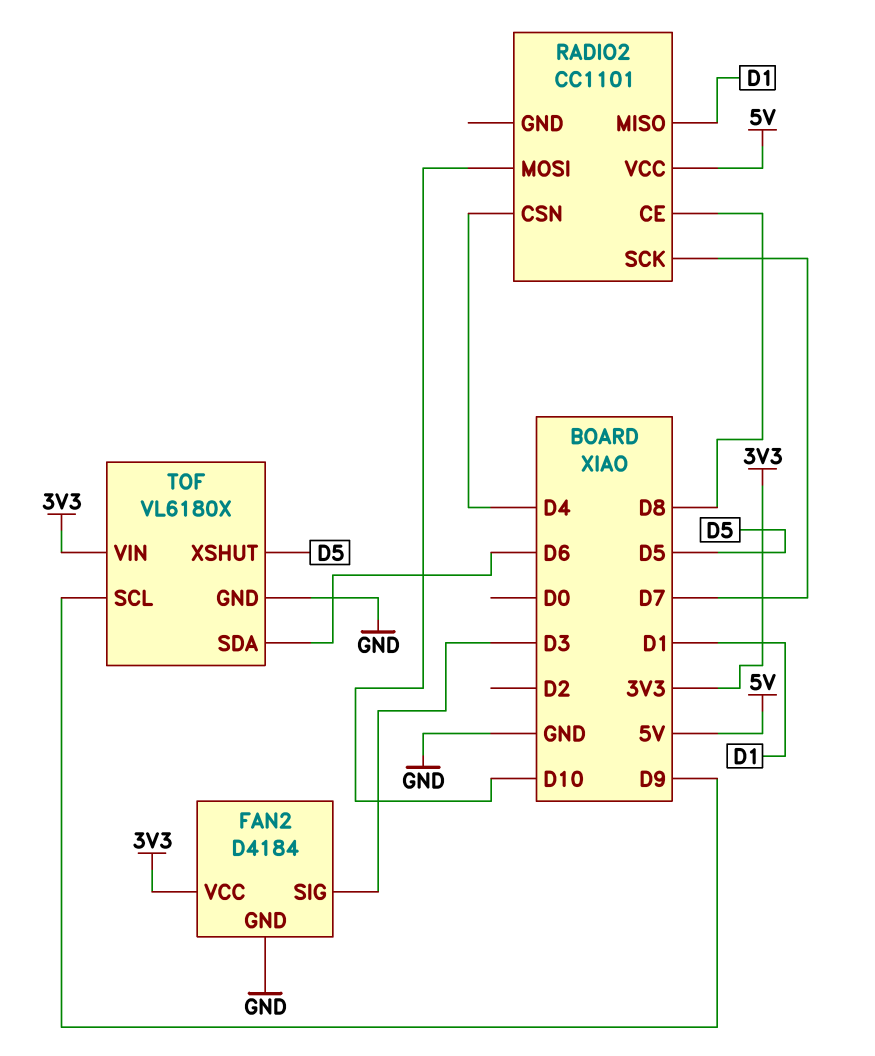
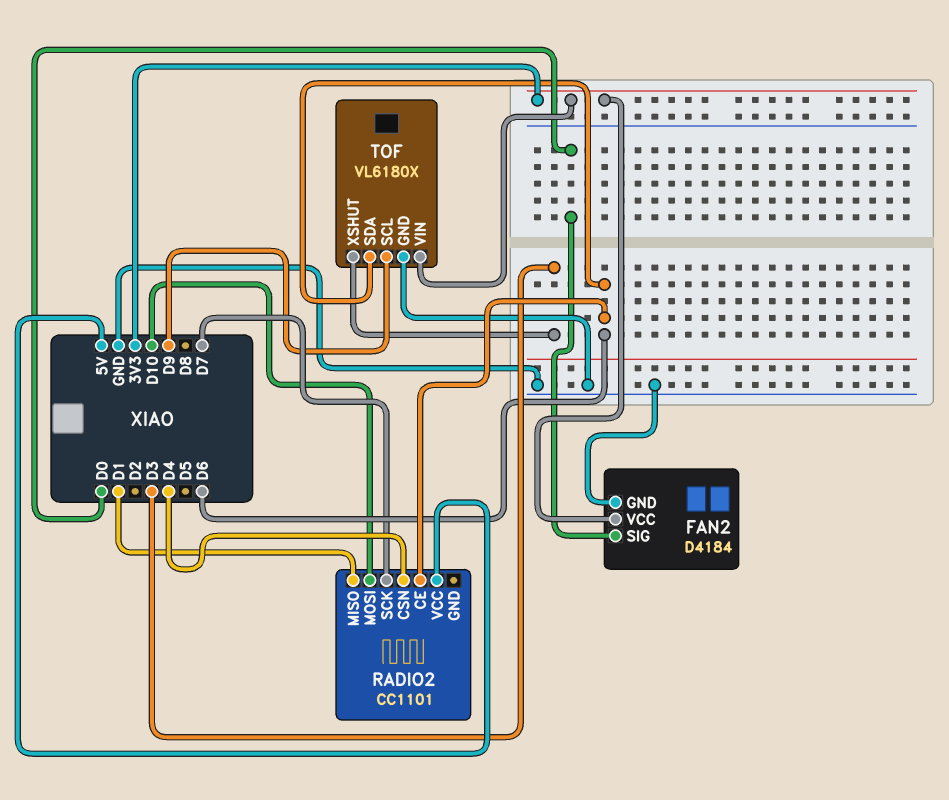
FAN2 pin SIG: D3 -> D0
RADIO2 pin CE: D8 -> D6
TOF pin XSHUT: D5 -> D3

